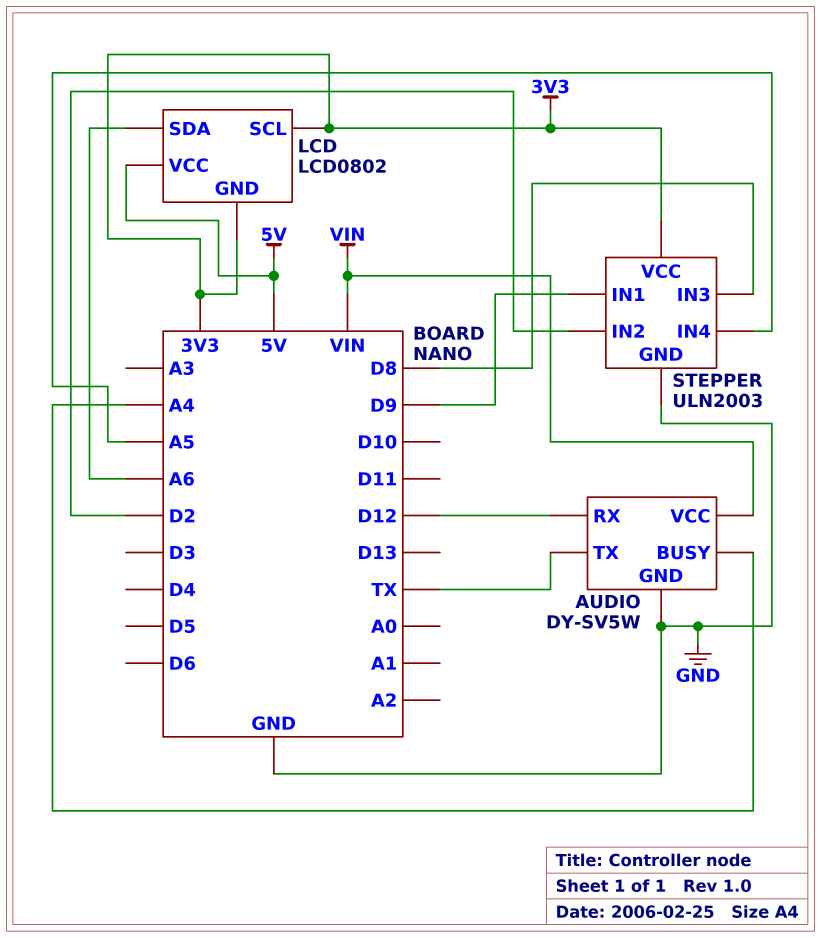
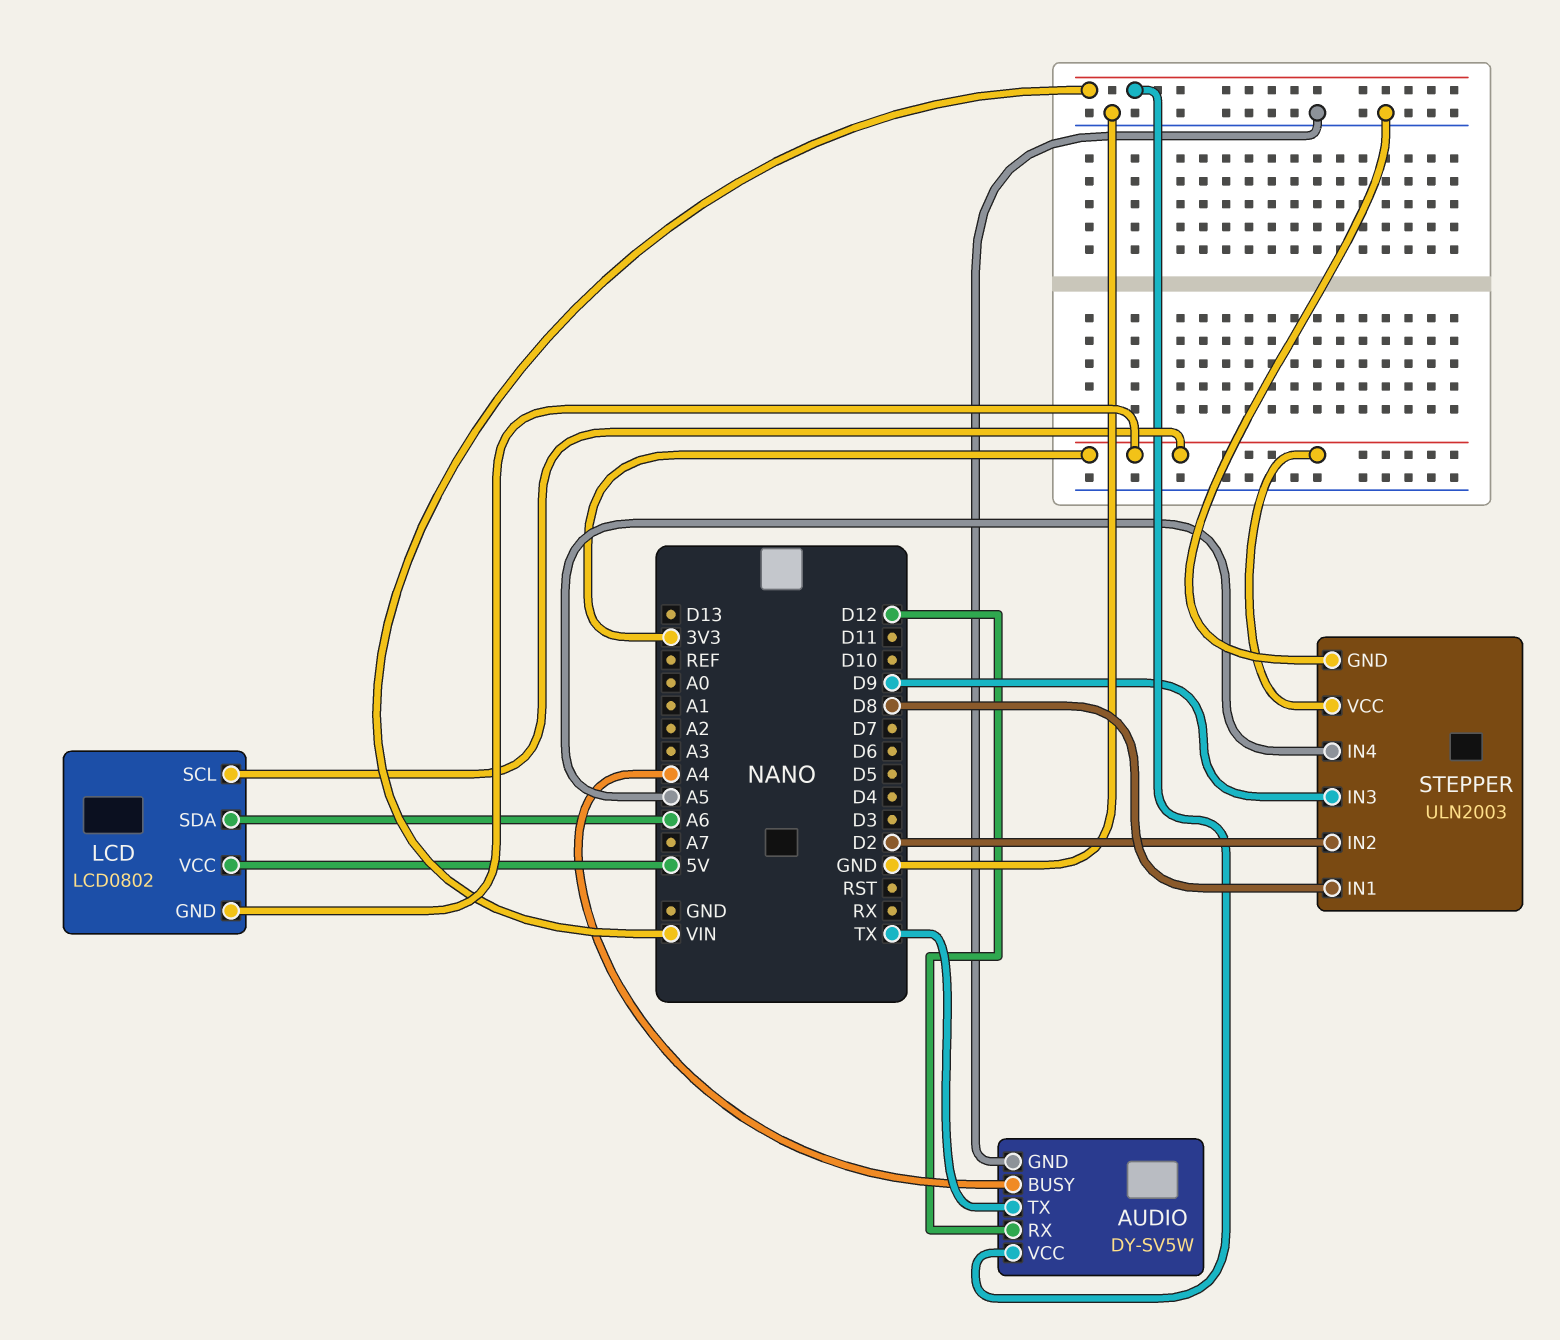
STEPPER pin IN1: D9 -> D8
STEPPER pin IN3: D8 -> D9

